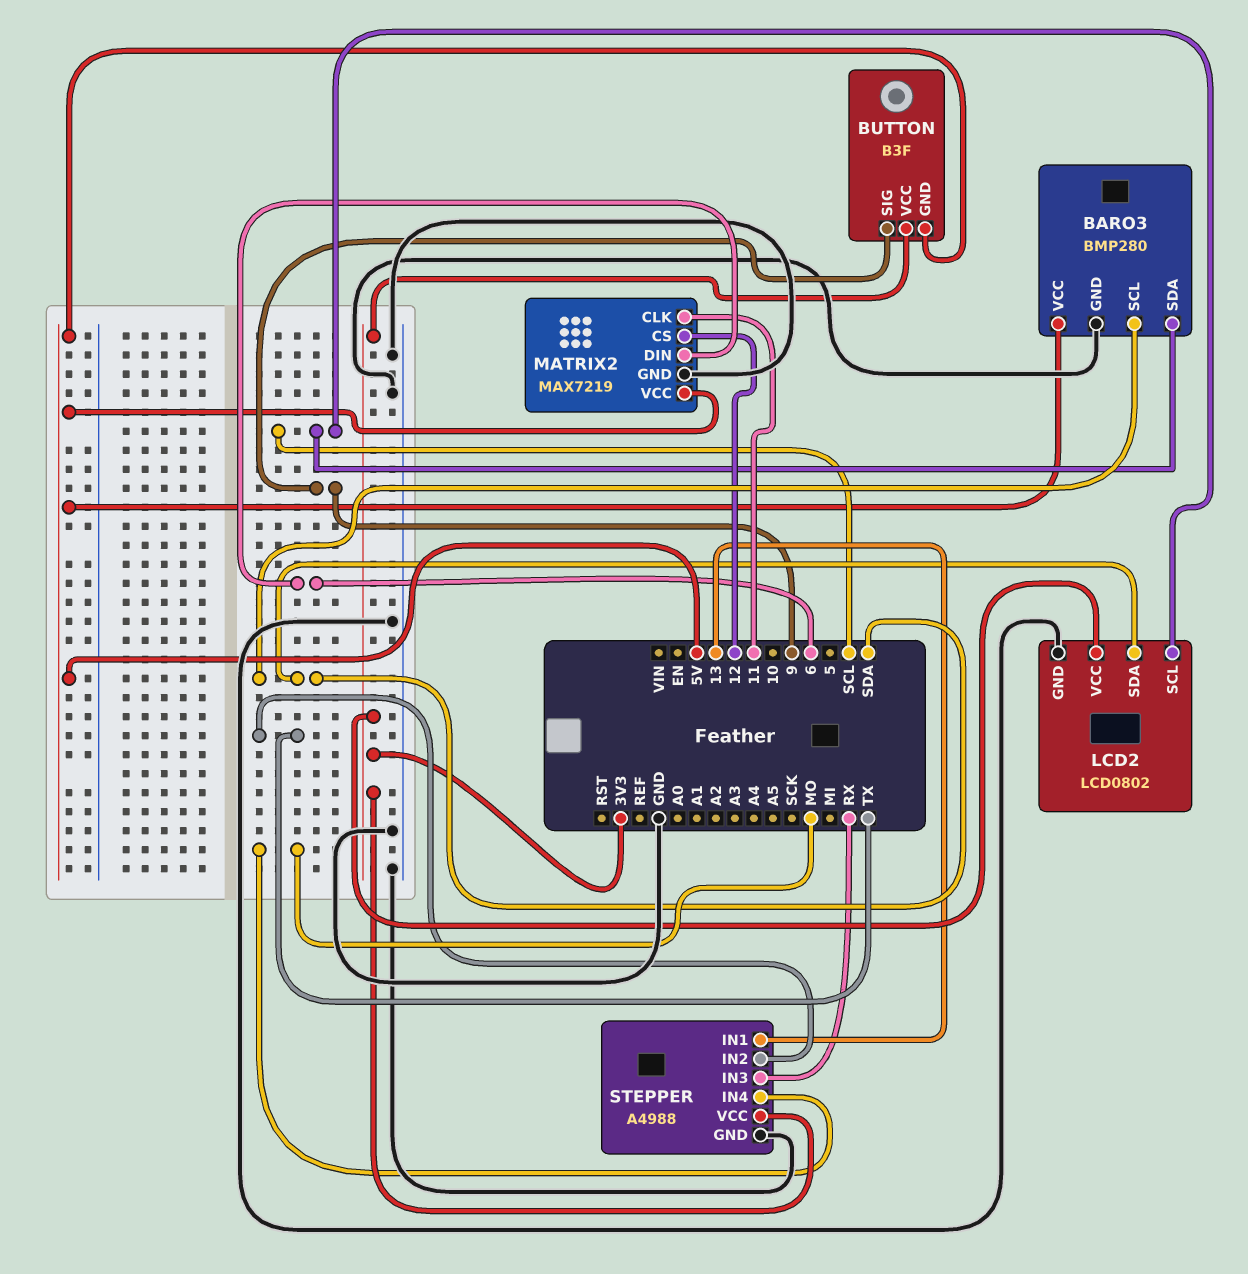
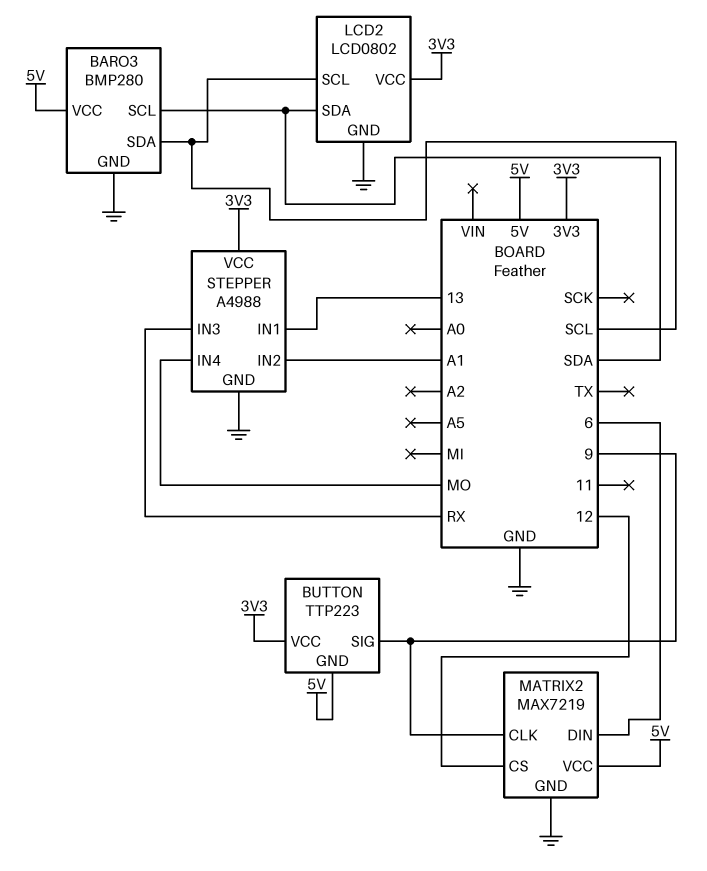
BUTTON: B3F -> TTP223
MATRIX2 pin CLK: 11 -> 9
STEPPER pin IN2: TX -> A1

